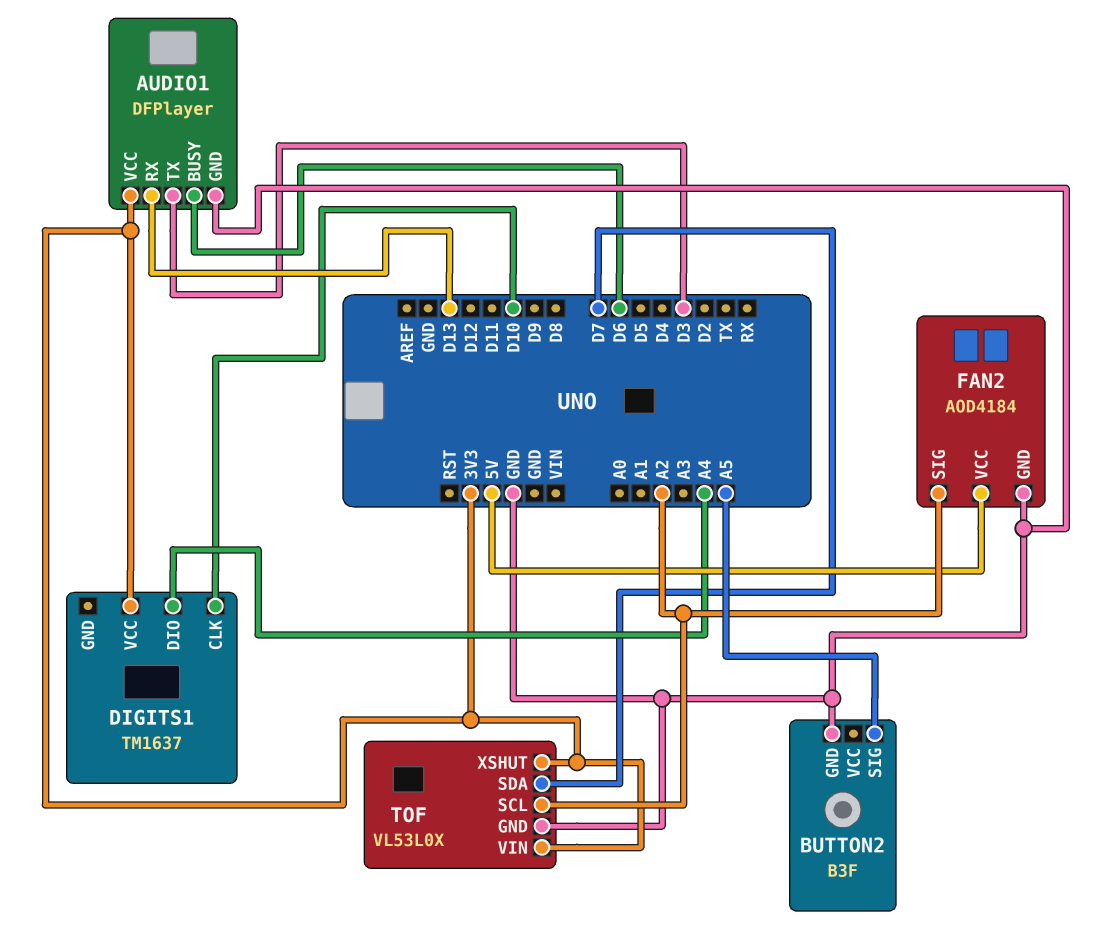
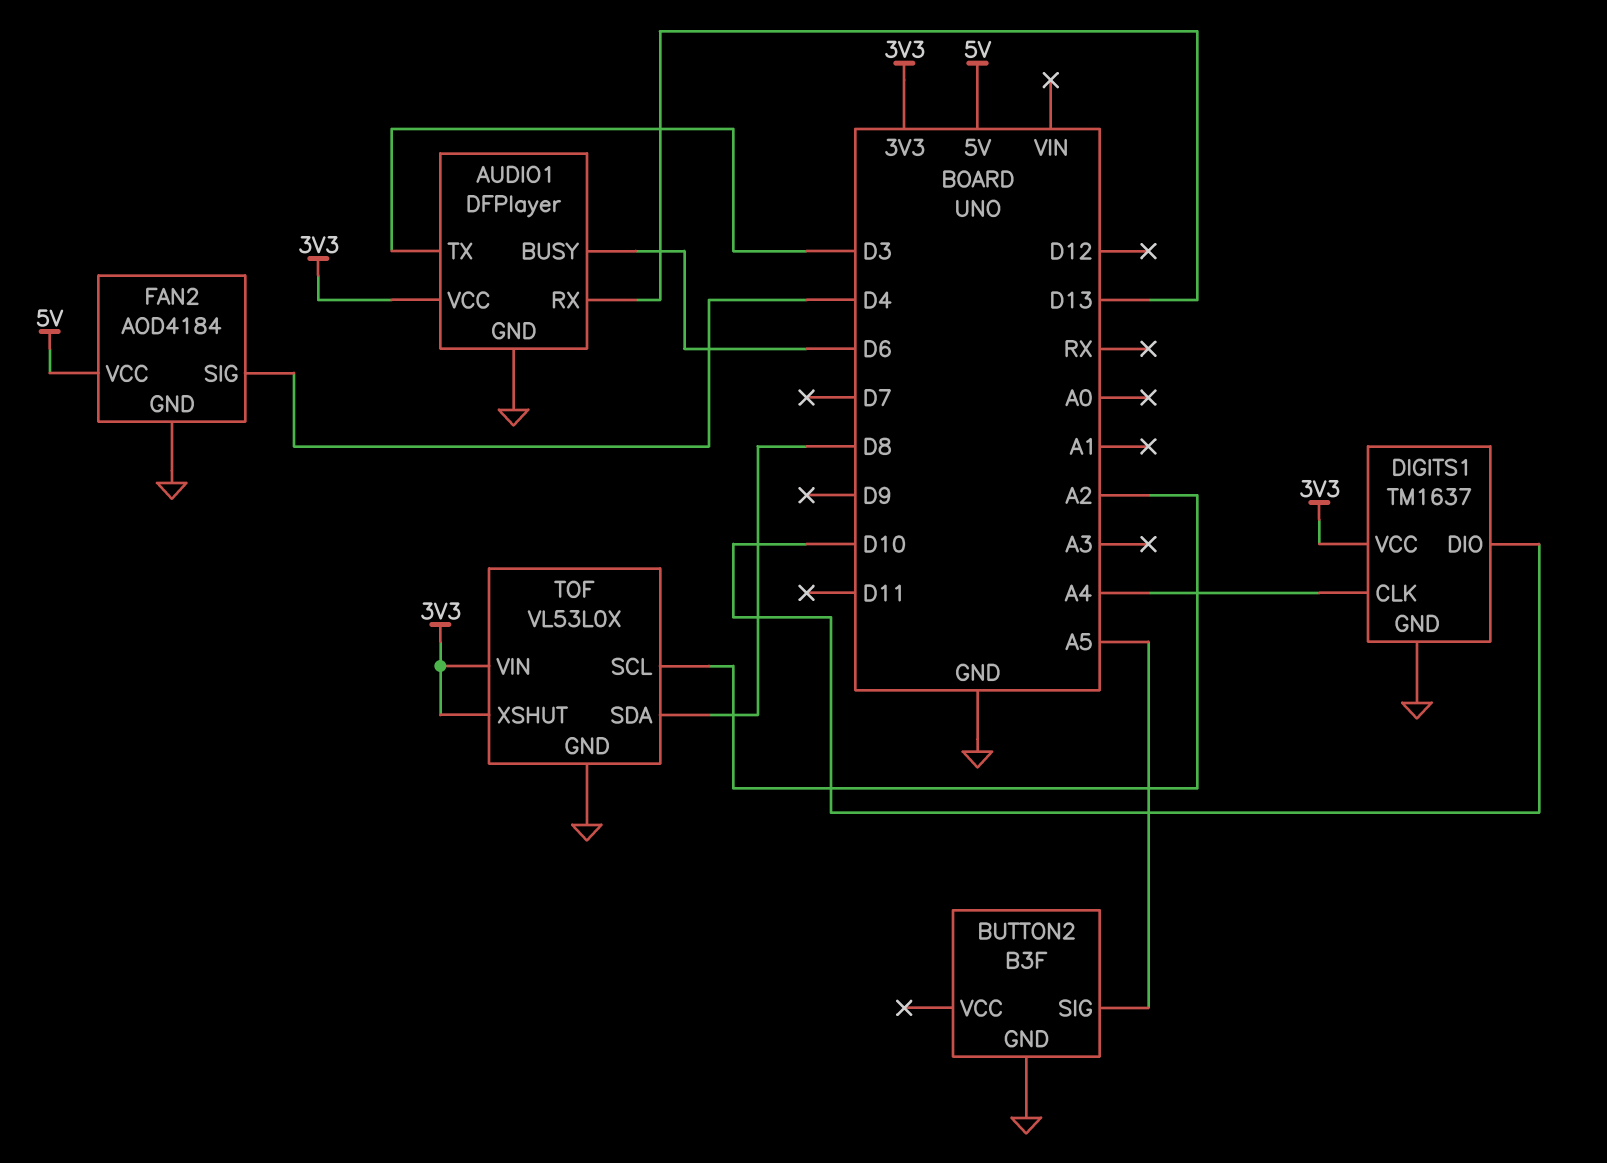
DIGITS1 pin CLK: D10 -> A4
DIGITS1 pin DIO: A4 -> D10
DIGITS1 pin GND: none -> GND
FAN2 pin SIG: A2 -> D4
TOF pin SDA: D7 -> D8

